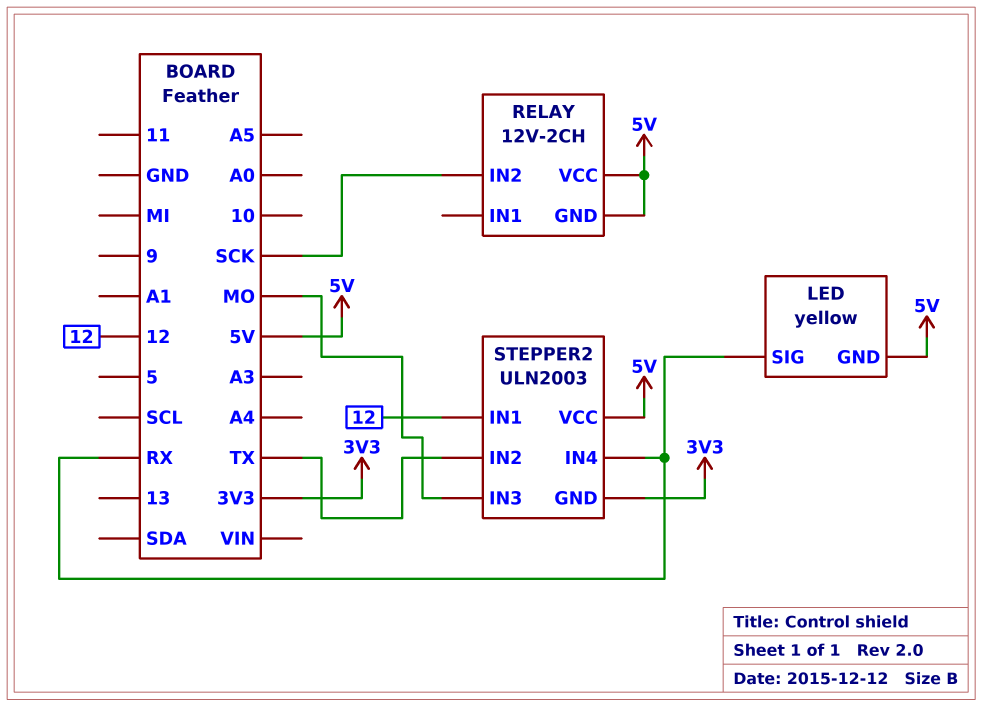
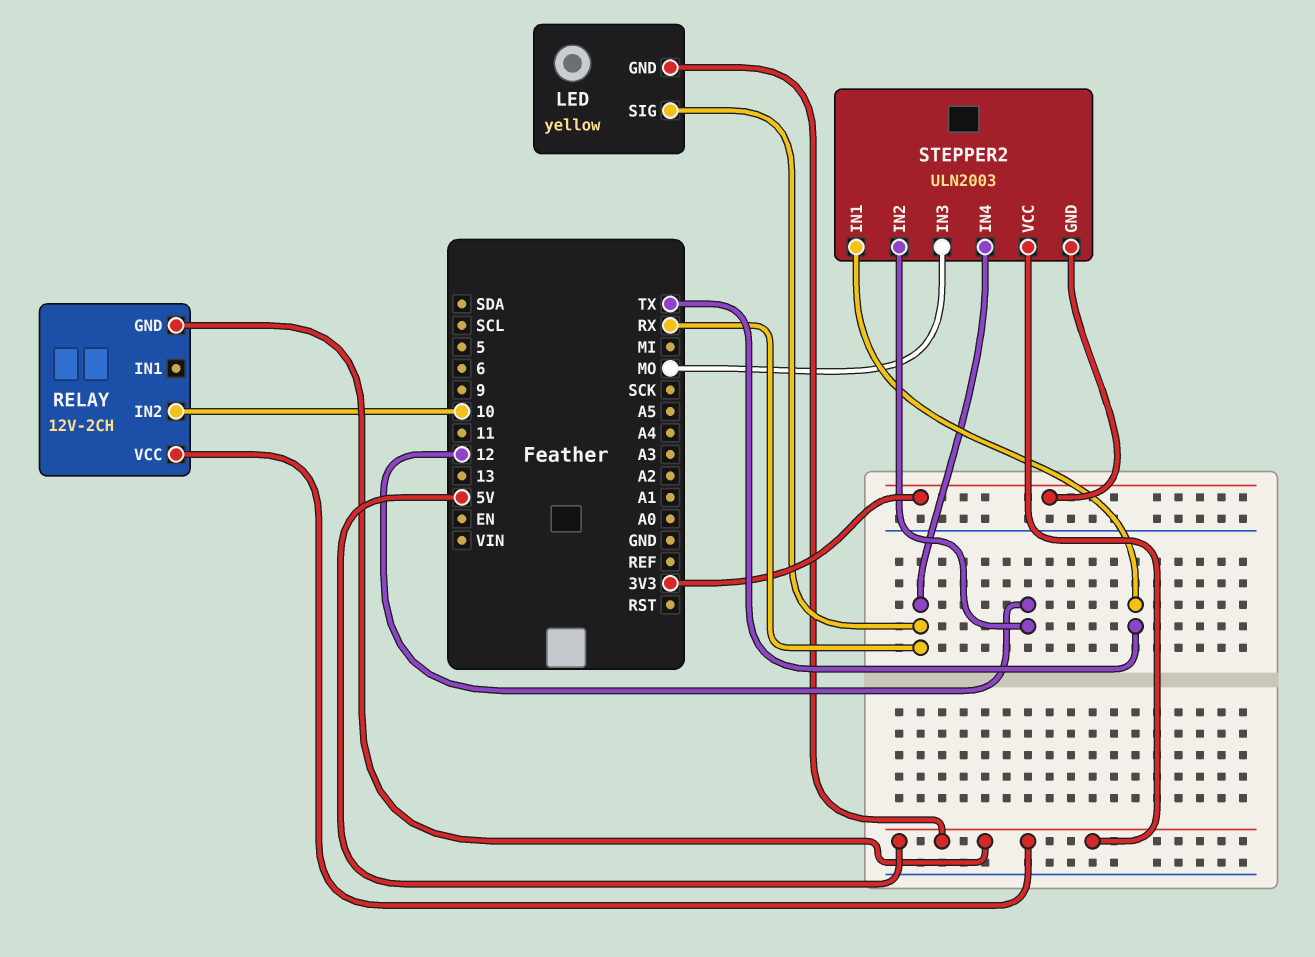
RELAY pin IN2: SCK -> 10
STEPPER2 pin IN1: 12 -> TX
STEPPER2 pin IN2: TX -> 12

